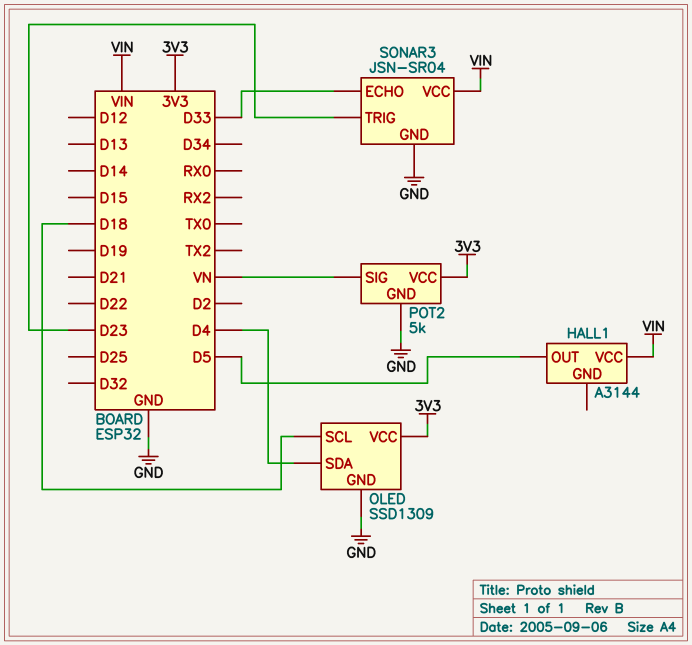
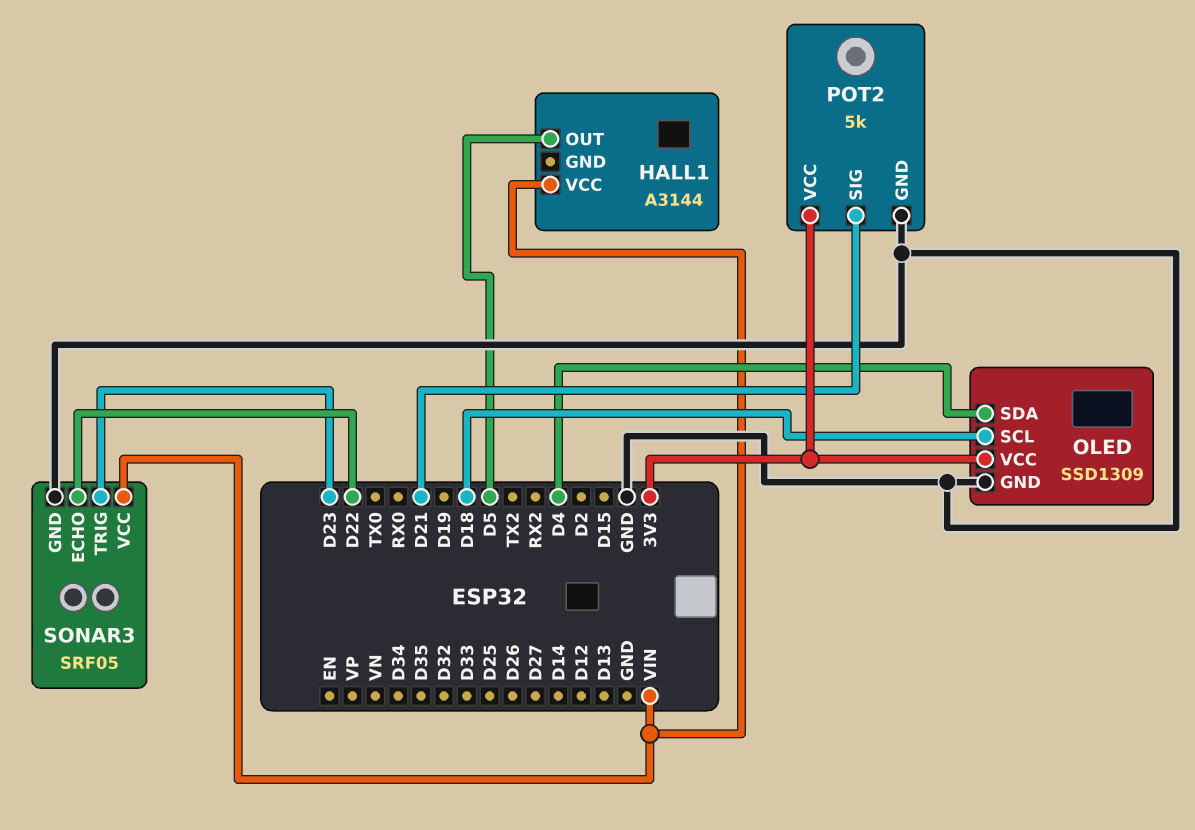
POT2 pin SIG: VN -> D21
SONAR3: JSN-SR04 -> SRF05
SONAR3 pin ECHO: D33 -> D22

